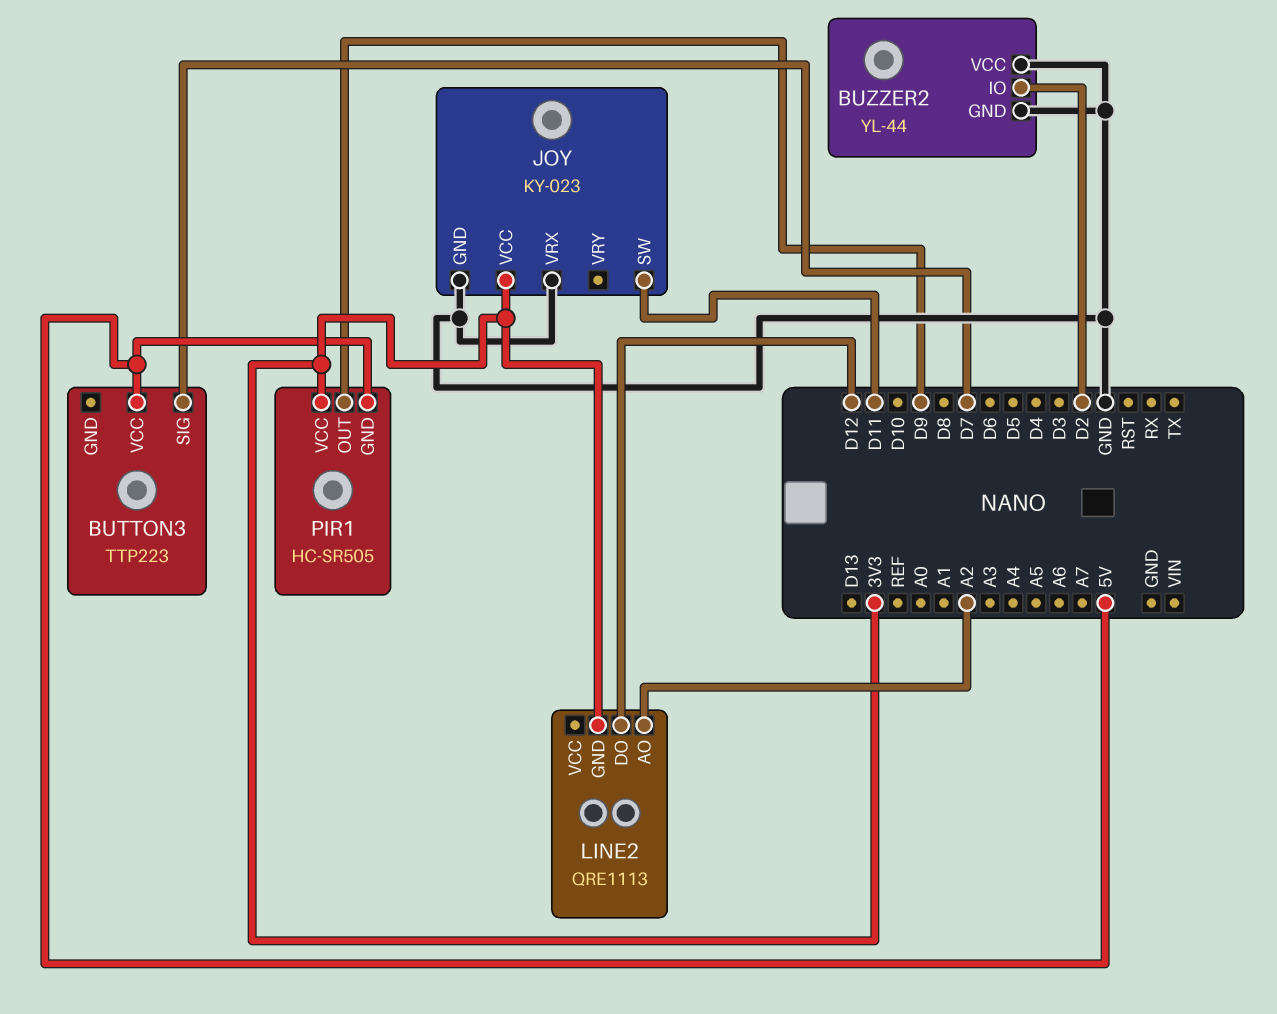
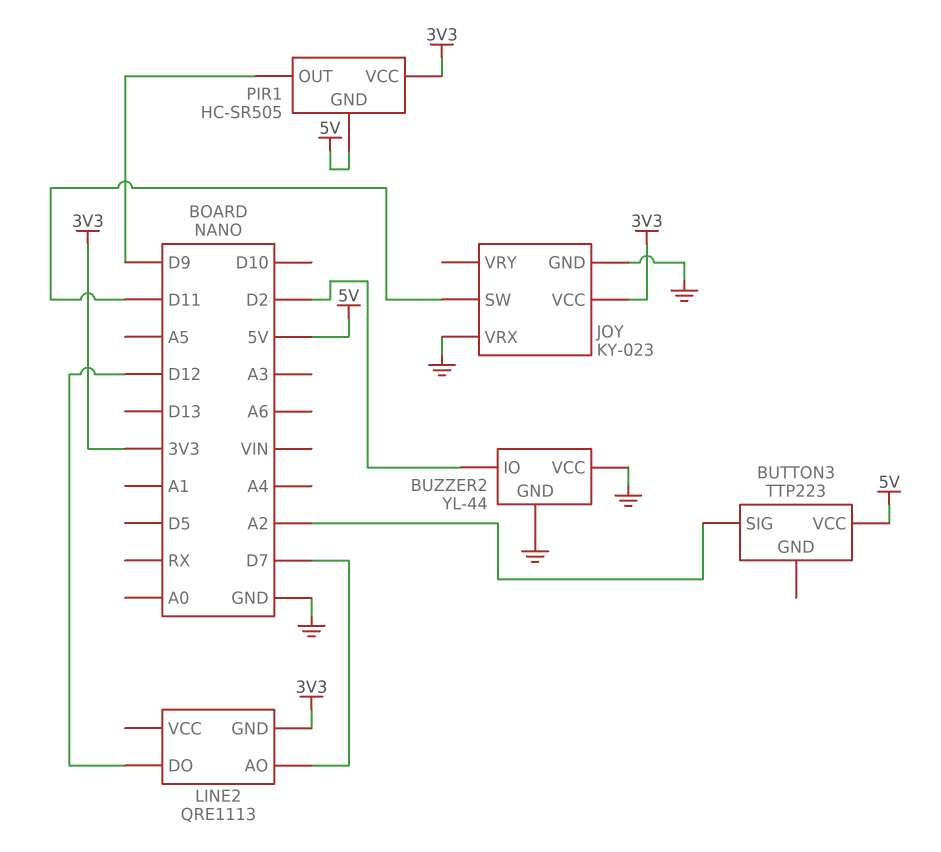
BUTTON3 pin SIG: D7 -> A2
LINE2 pin AO: A2 -> D7

